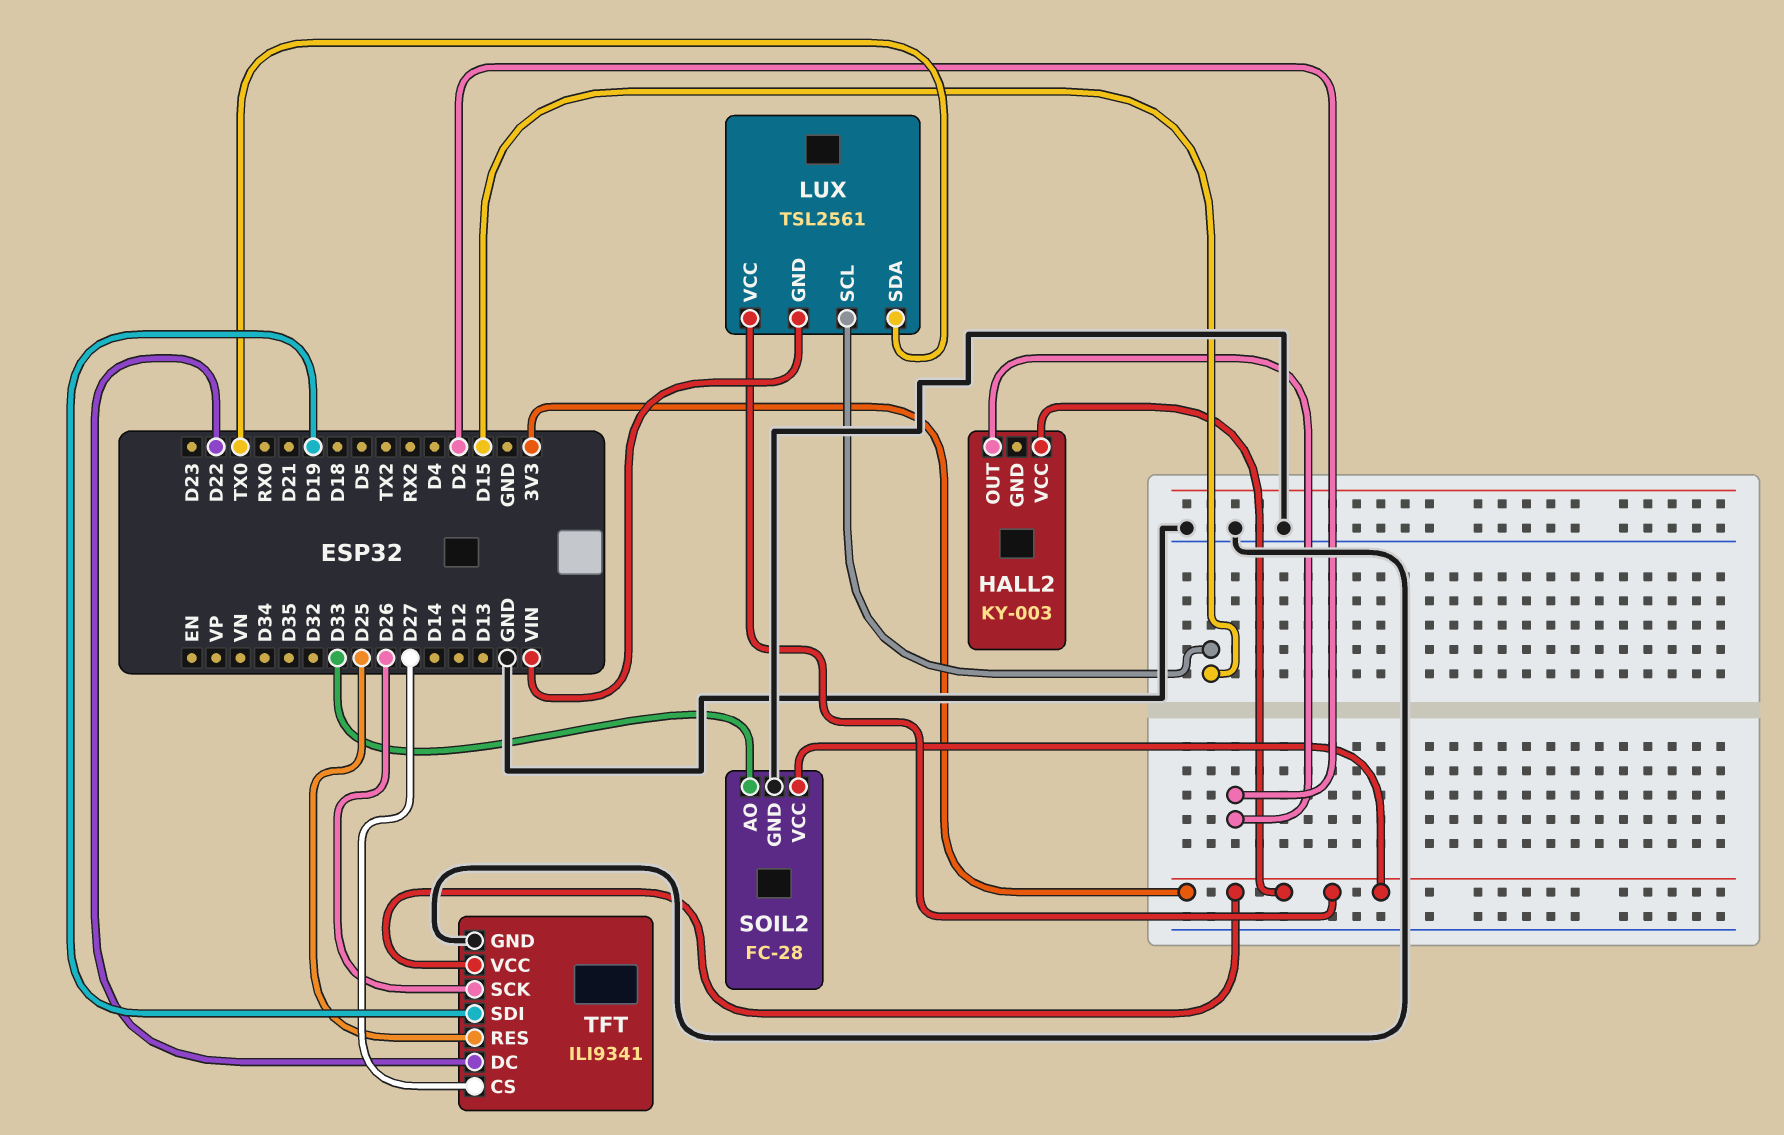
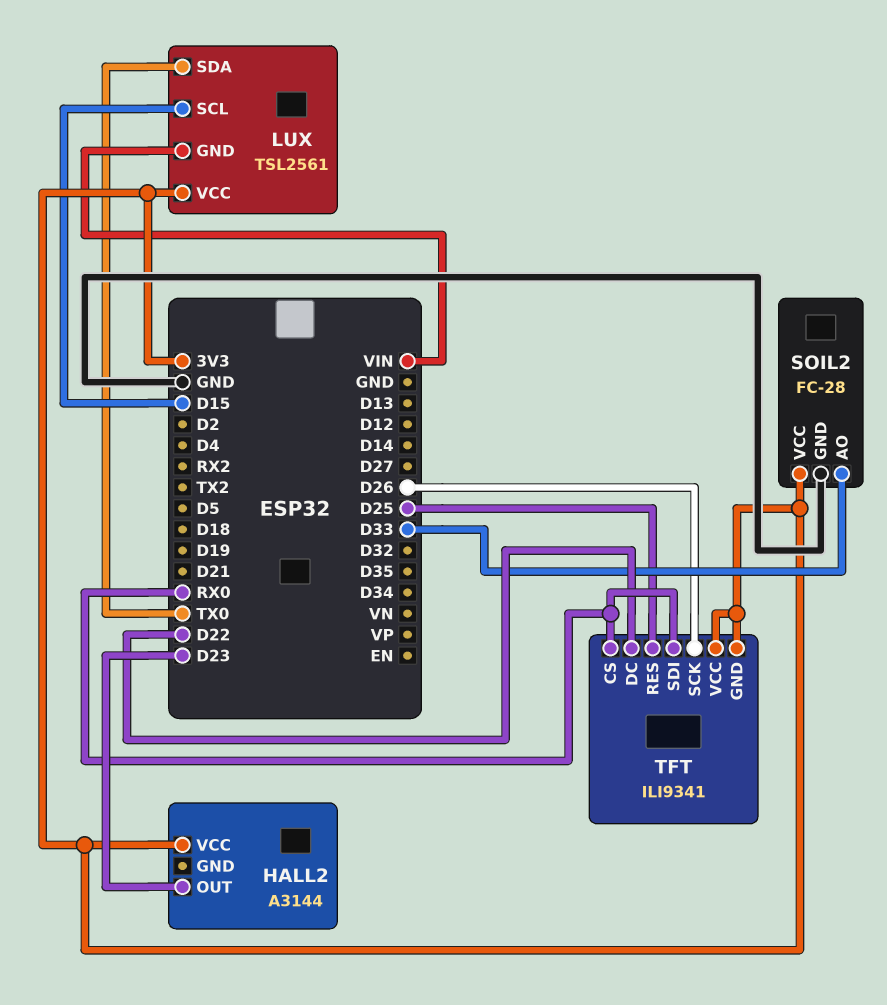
HALL2: KY-003 -> A3144
HALL2 pin OUT: D2 -> D23
TFT pin CS: D27 -> RX0
TFT pin GND: GND -> 3V3
TFT pin SDI: D19 -> RX0

